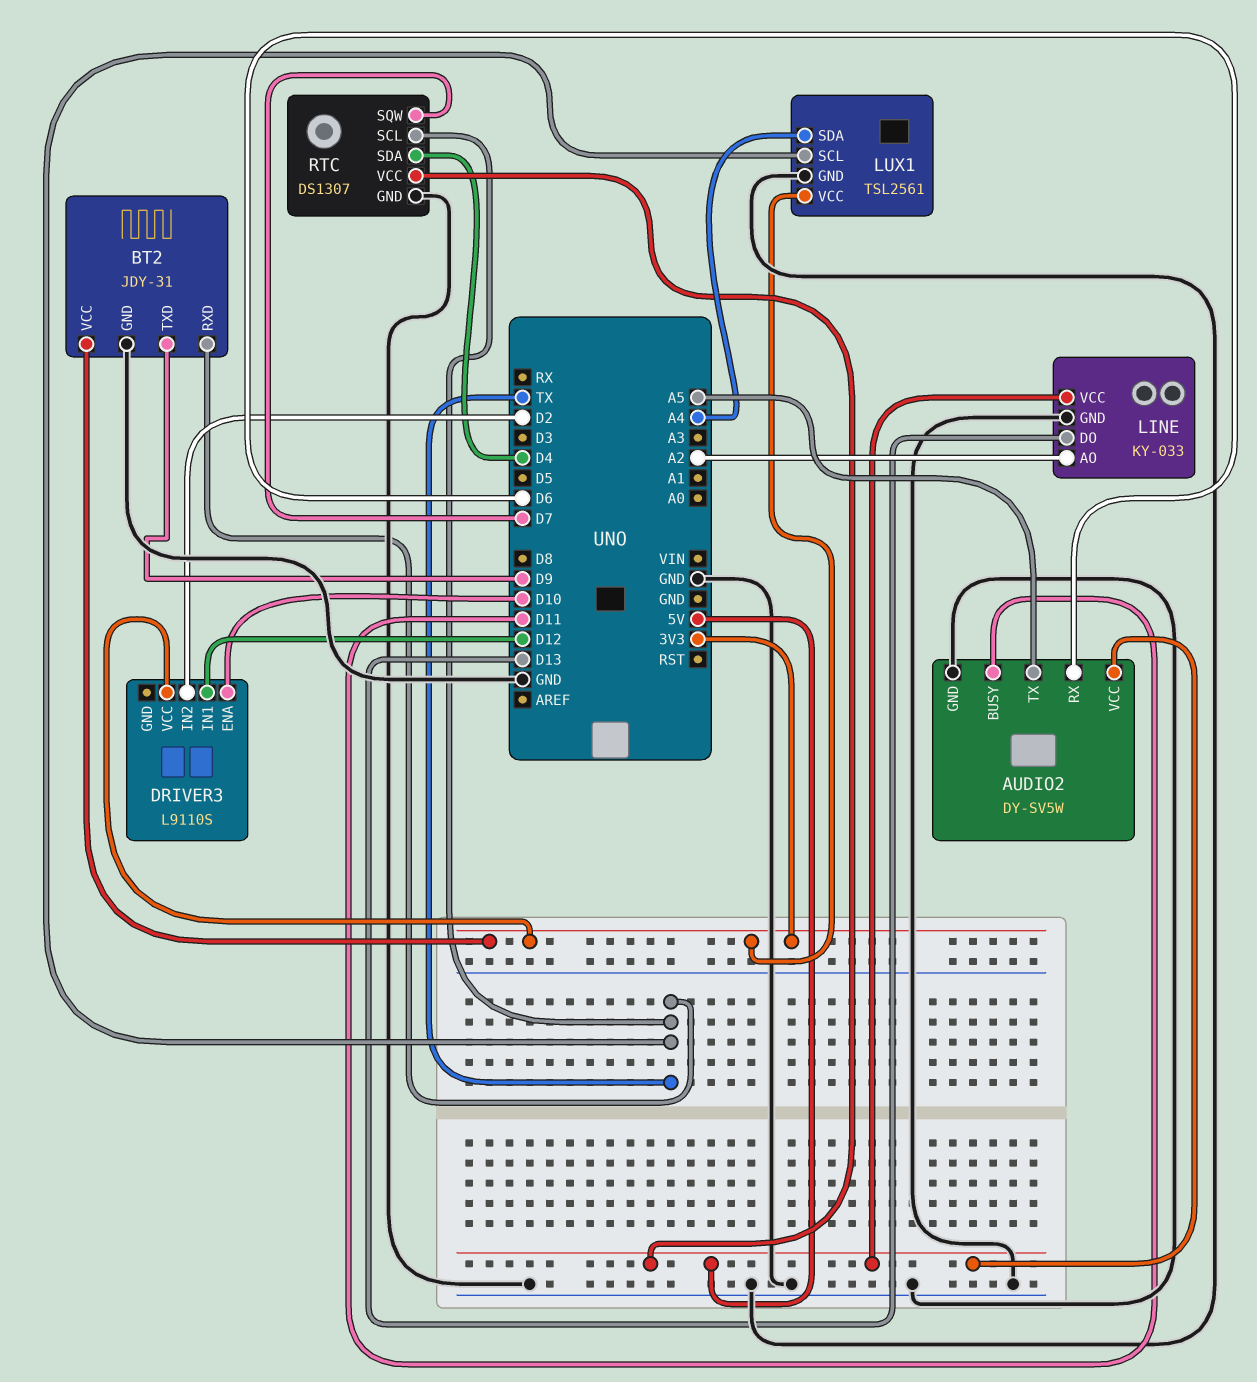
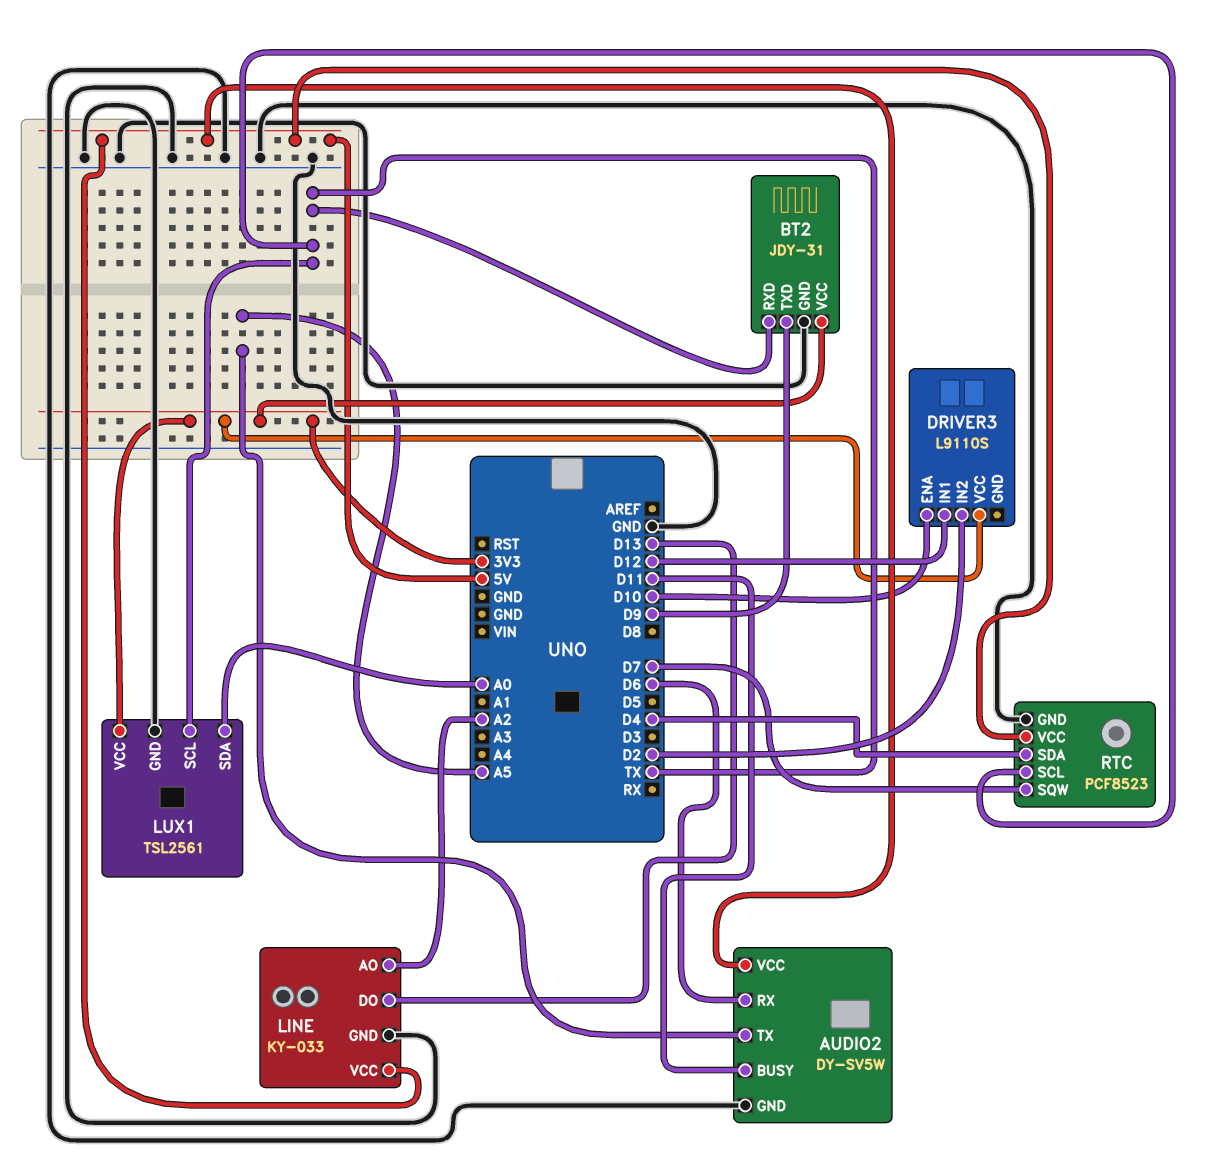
LUX1 pin SDA: A4 -> A0
RTC: DS1307 -> PCF8523

